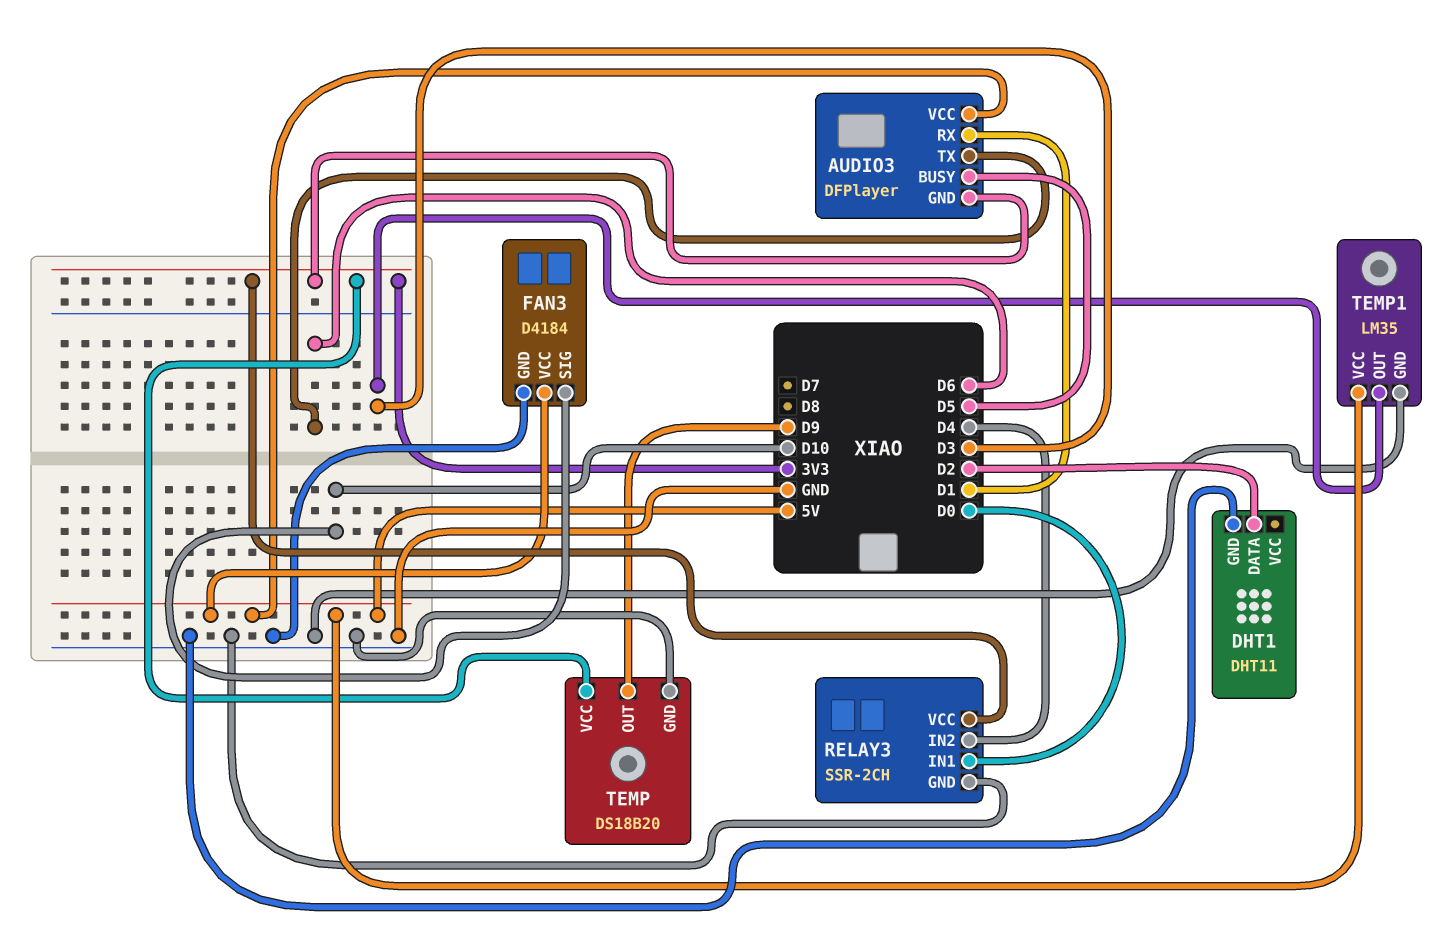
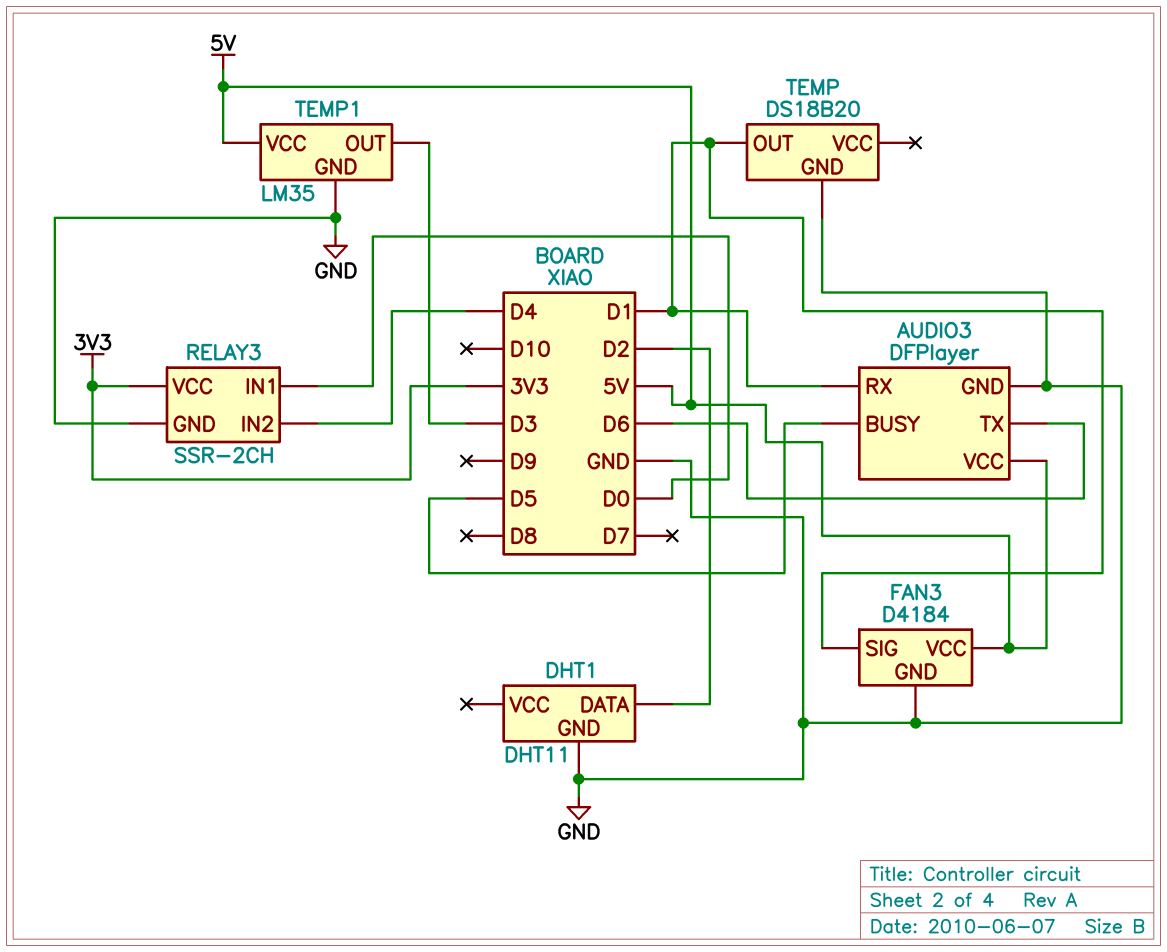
AUDIO3 pin GND: 3V3 -> GND
FAN3 pin SIG: D10 -> D1
TEMP pin OUT: D9 -> D1
TEMP pin VCC: 3V3 -> none

